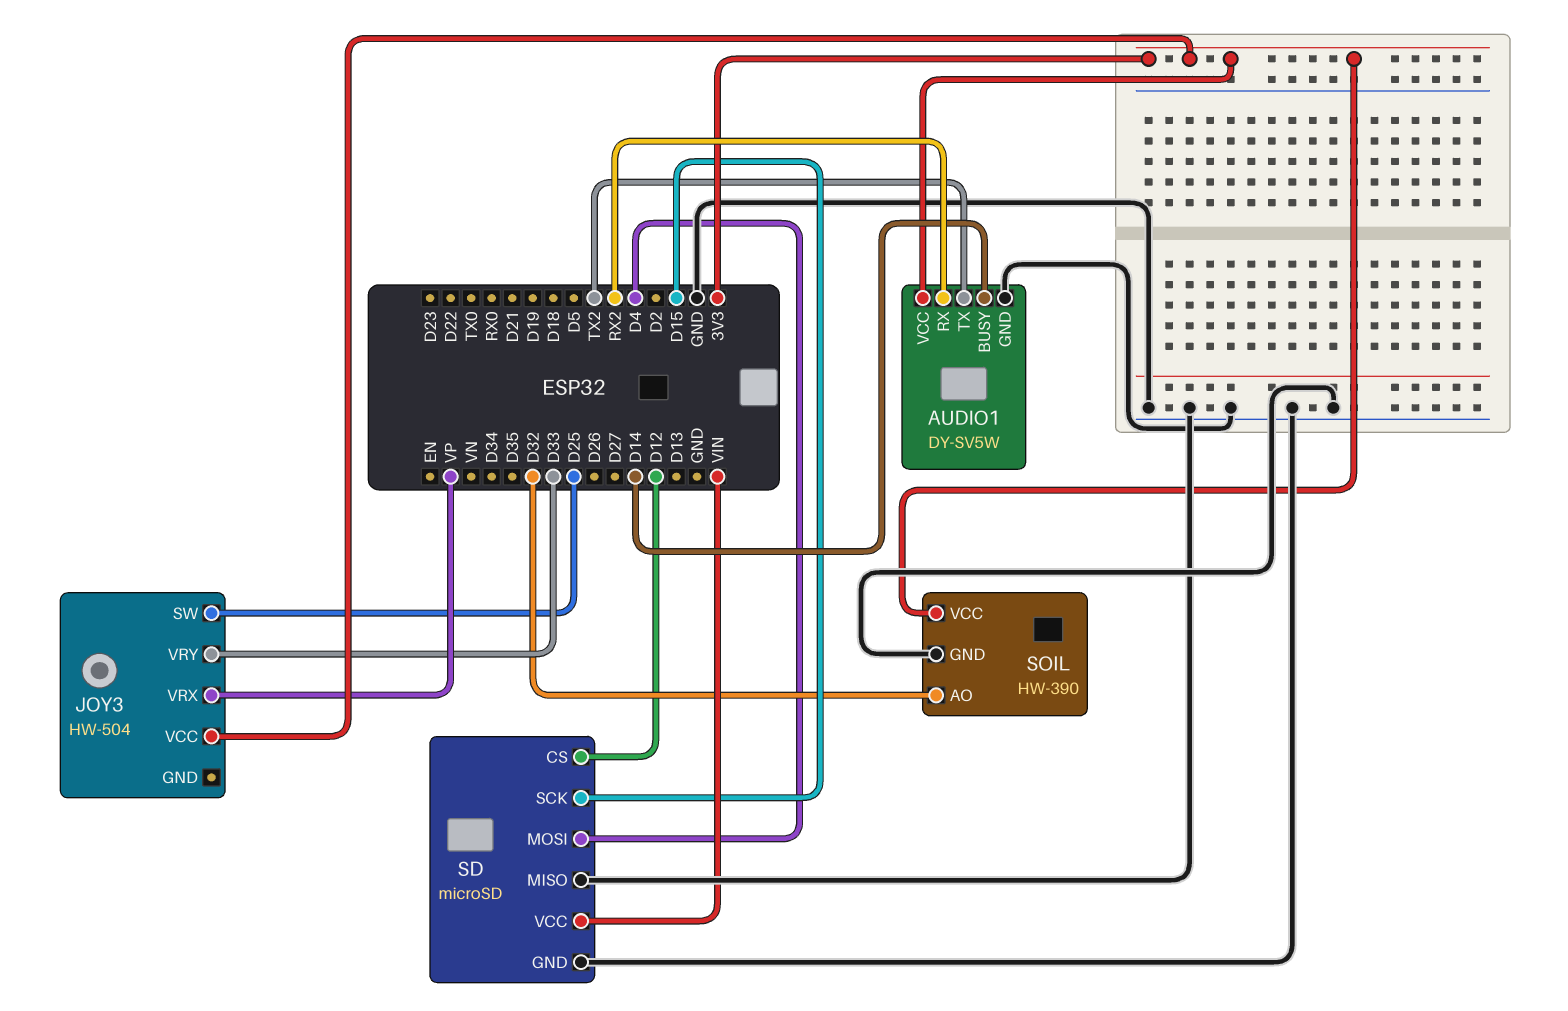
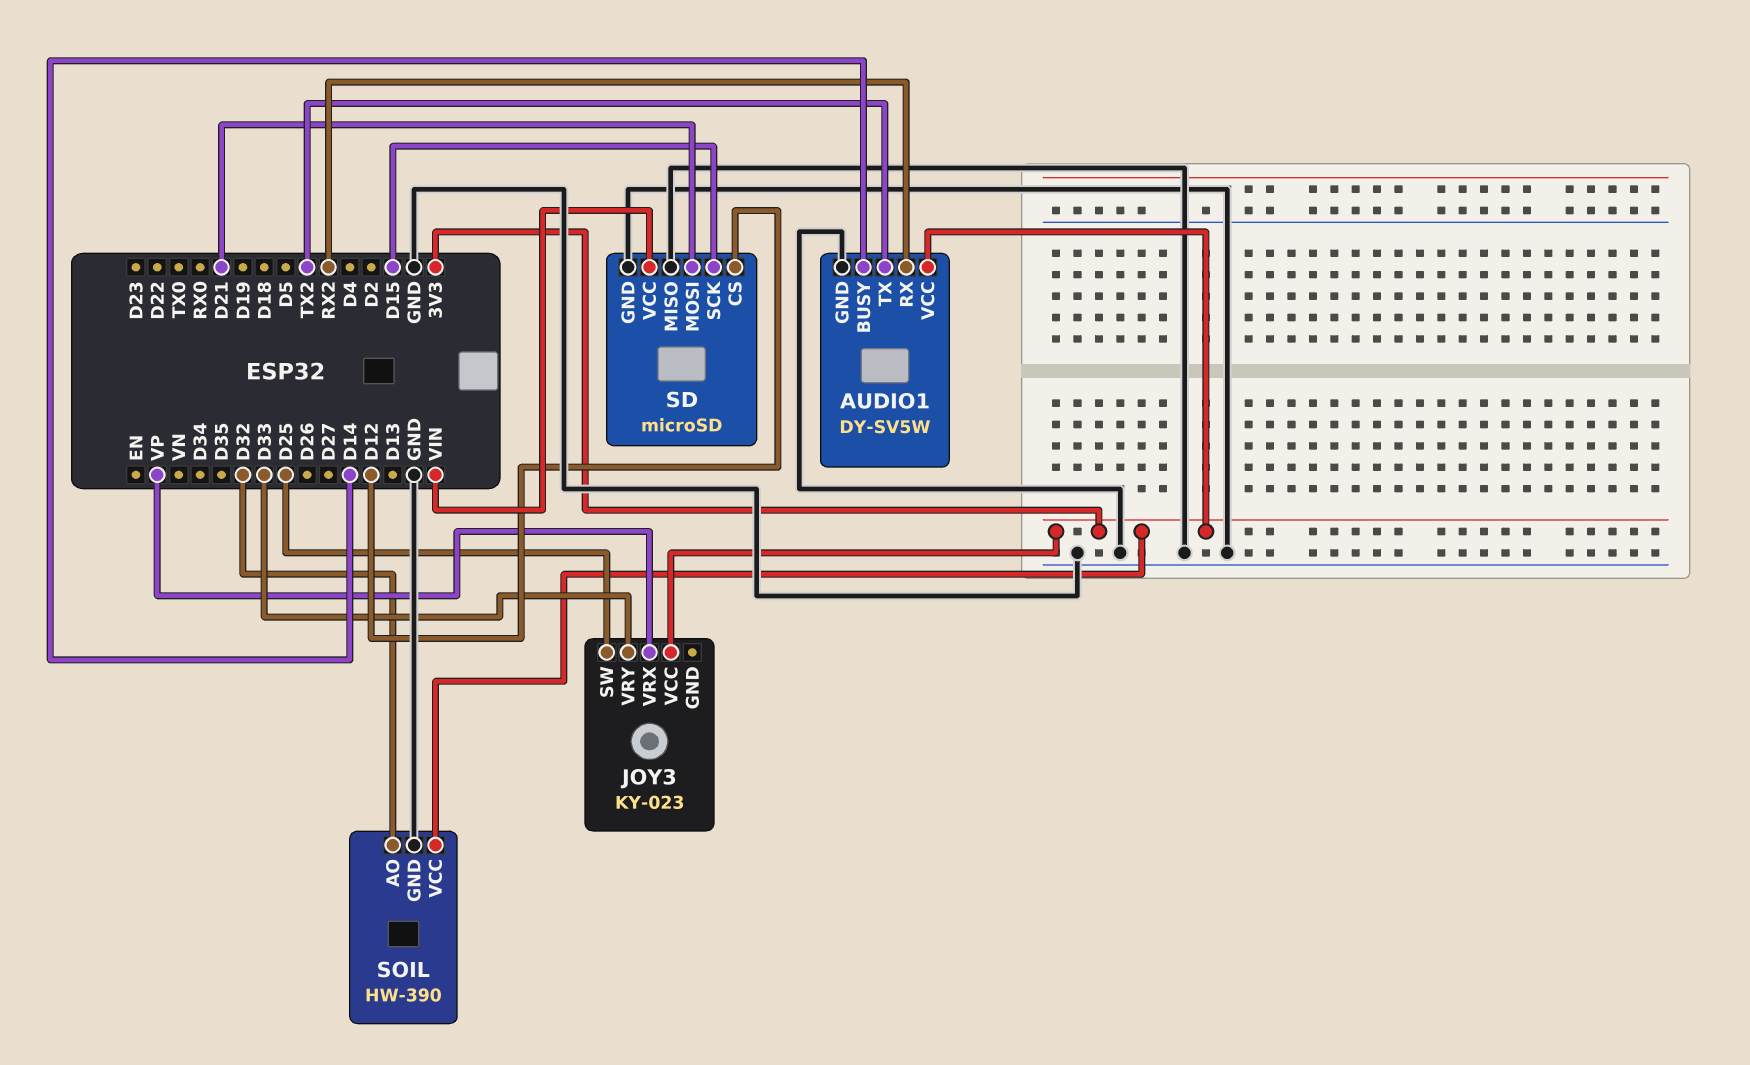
JOY3: HW-504 -> KY-023
SD pin MOSI: D4 -> D21

